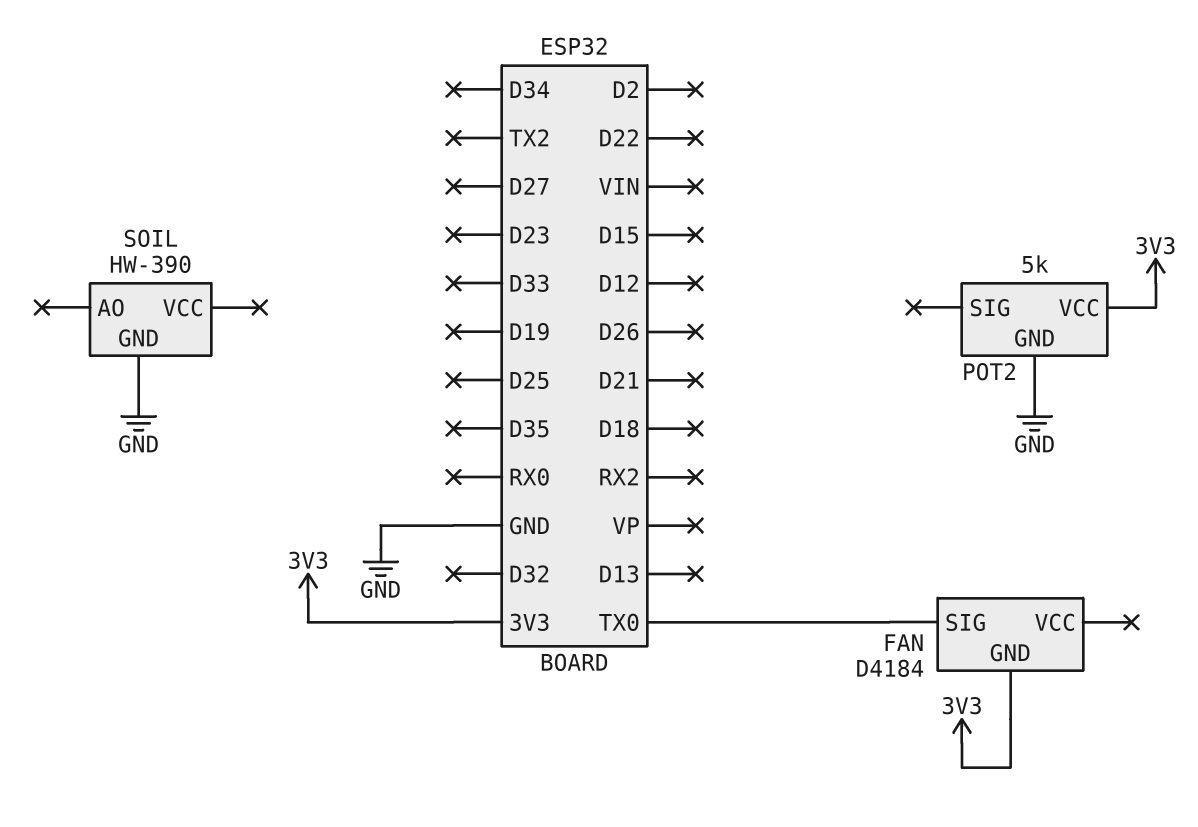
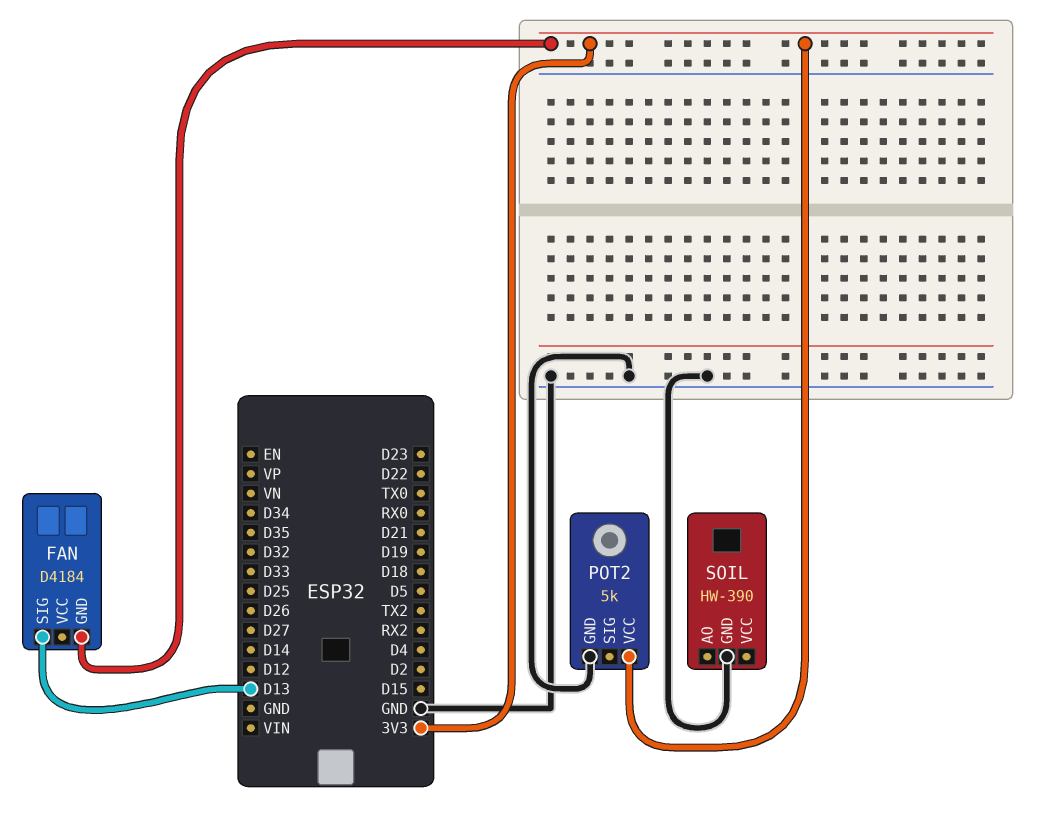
FAN pin SIG: TX0 -> D13

